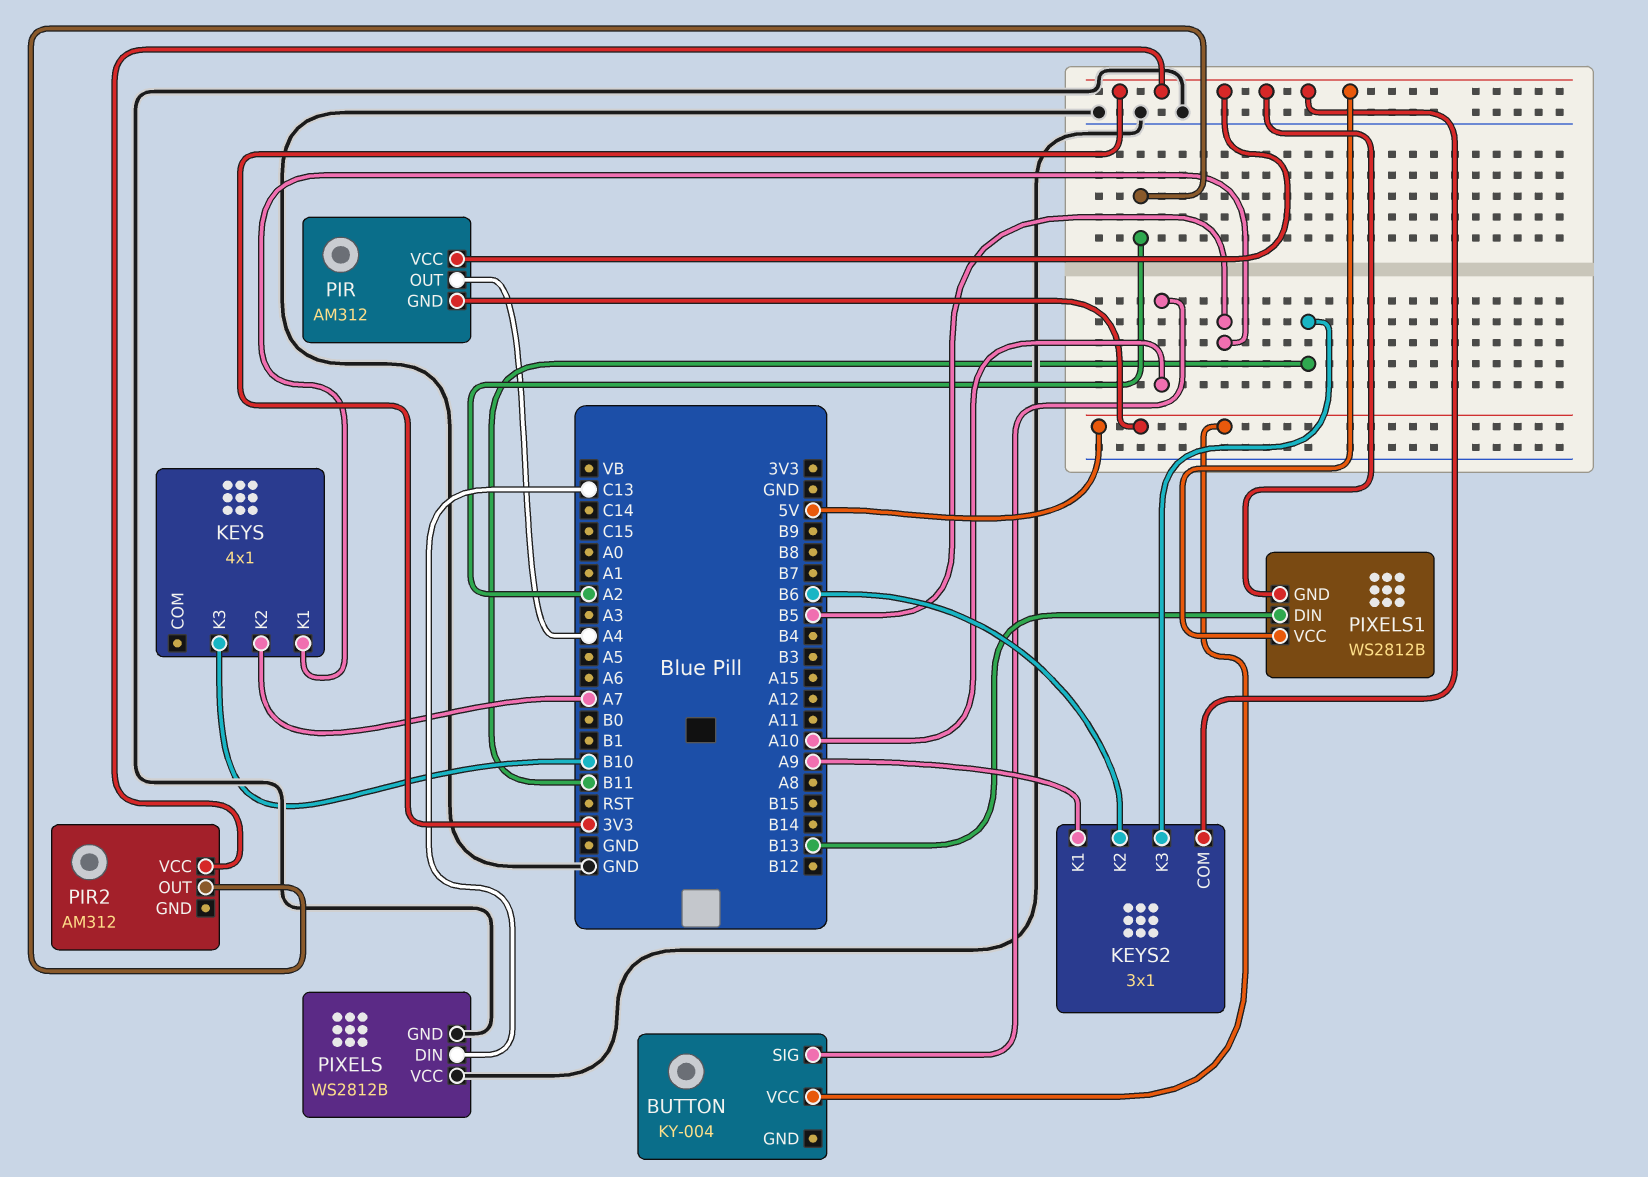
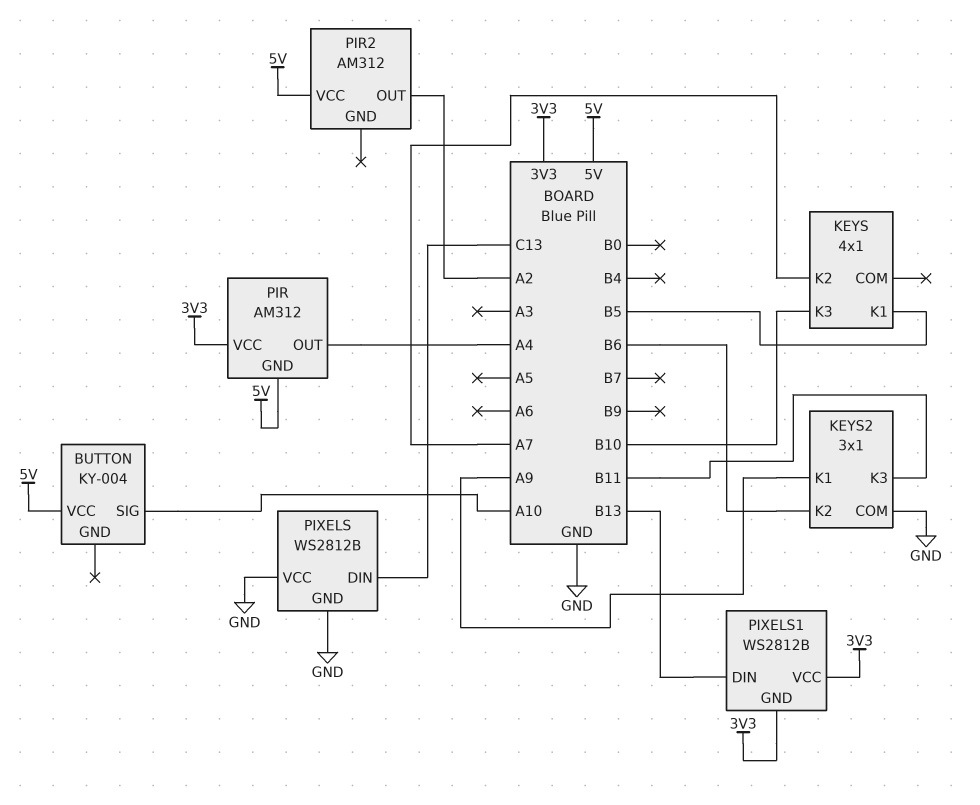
KEYS2 pin COM: 3V3 -> GND
PIR2 pin VCC: 3V3 -> 5V

